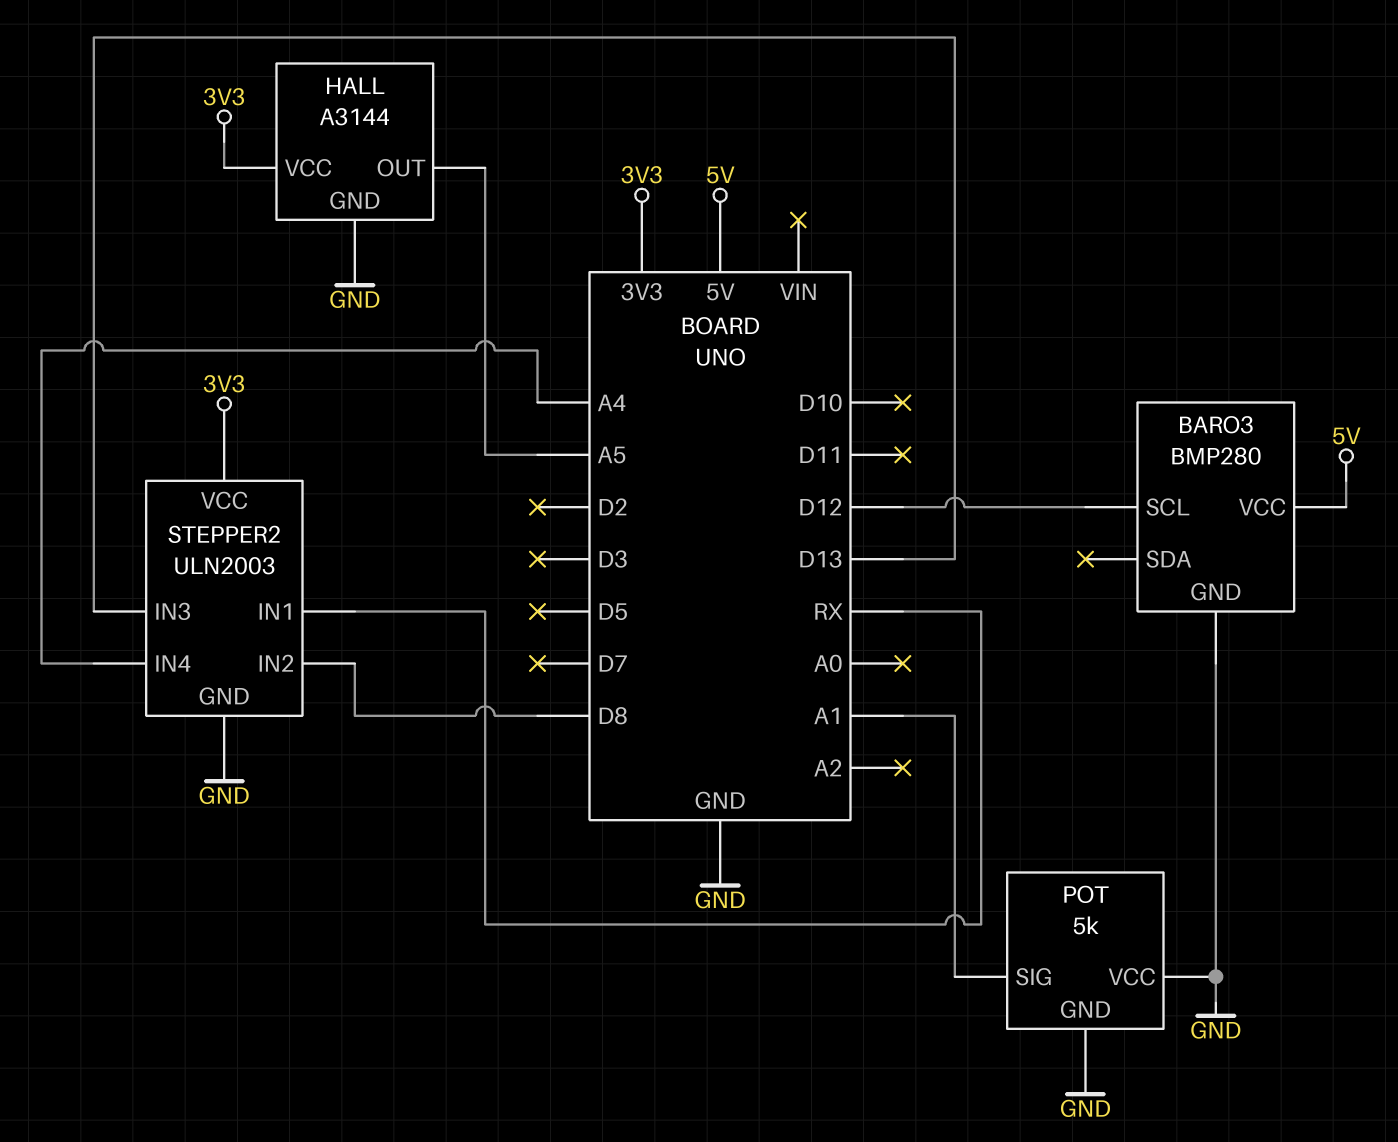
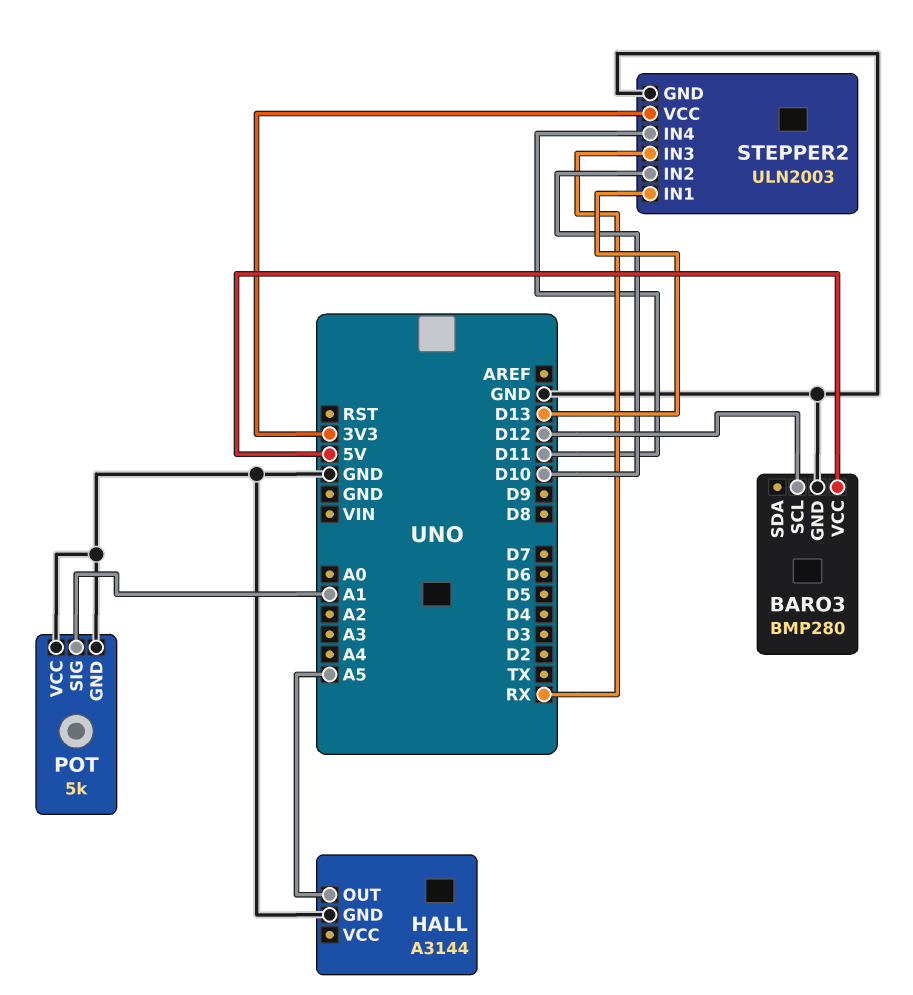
HALL pin VCC: 3V3 -> none
STEPPER2 pin IN1: RX -> D13
STEPPER2 pin IN2: D8 -> D10
STEPPER2 pin IN3: D13 -> RX
STEPPER2 pin IN4: A4 -> D11

